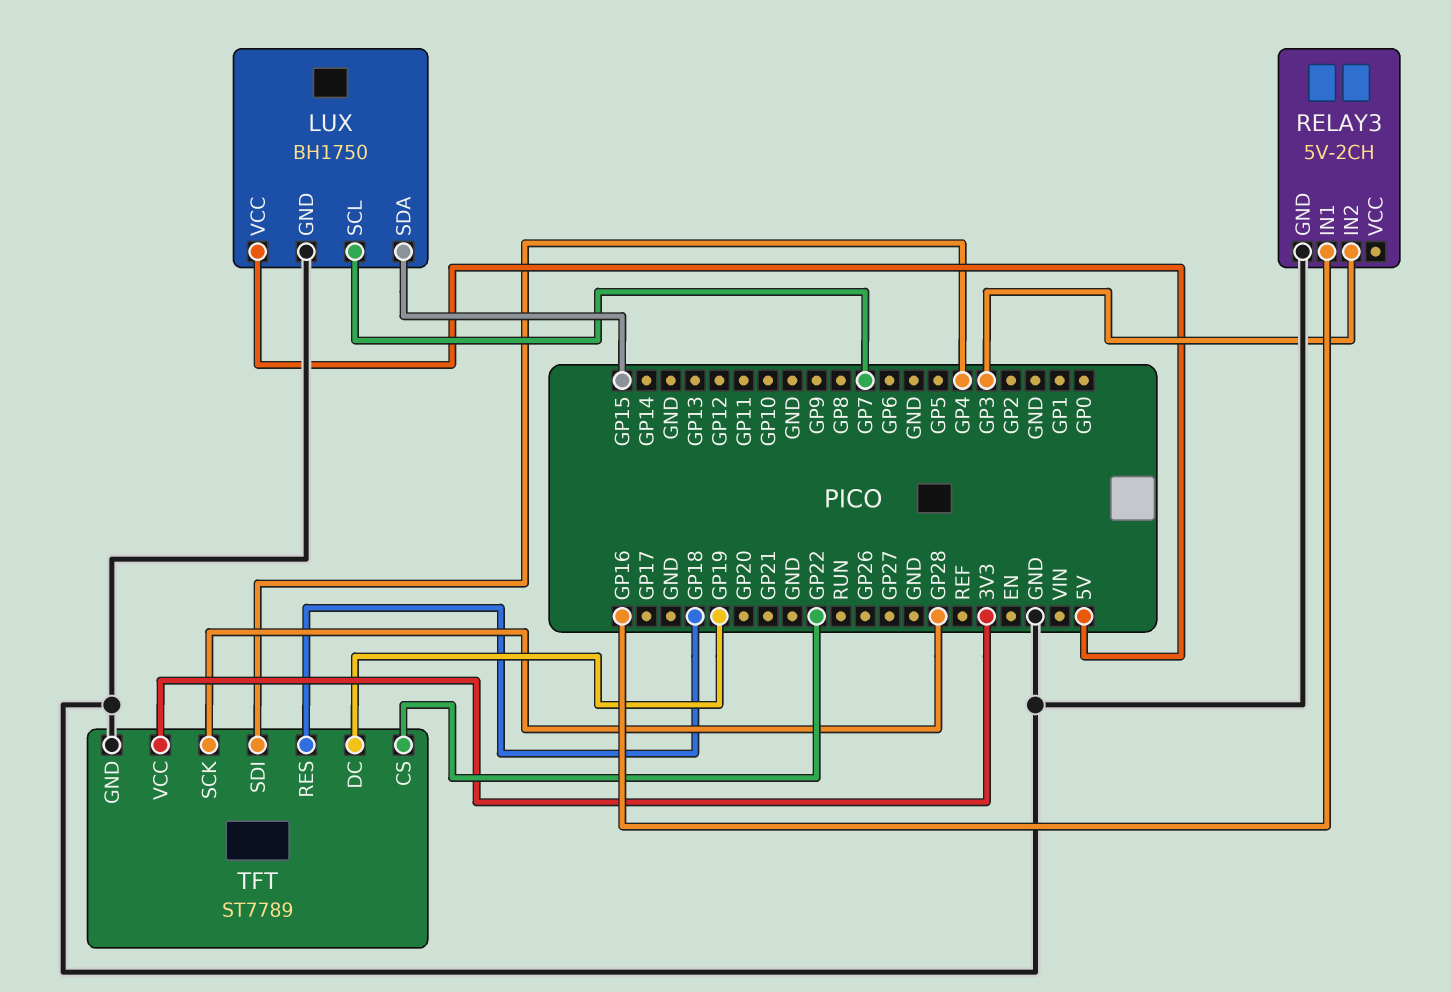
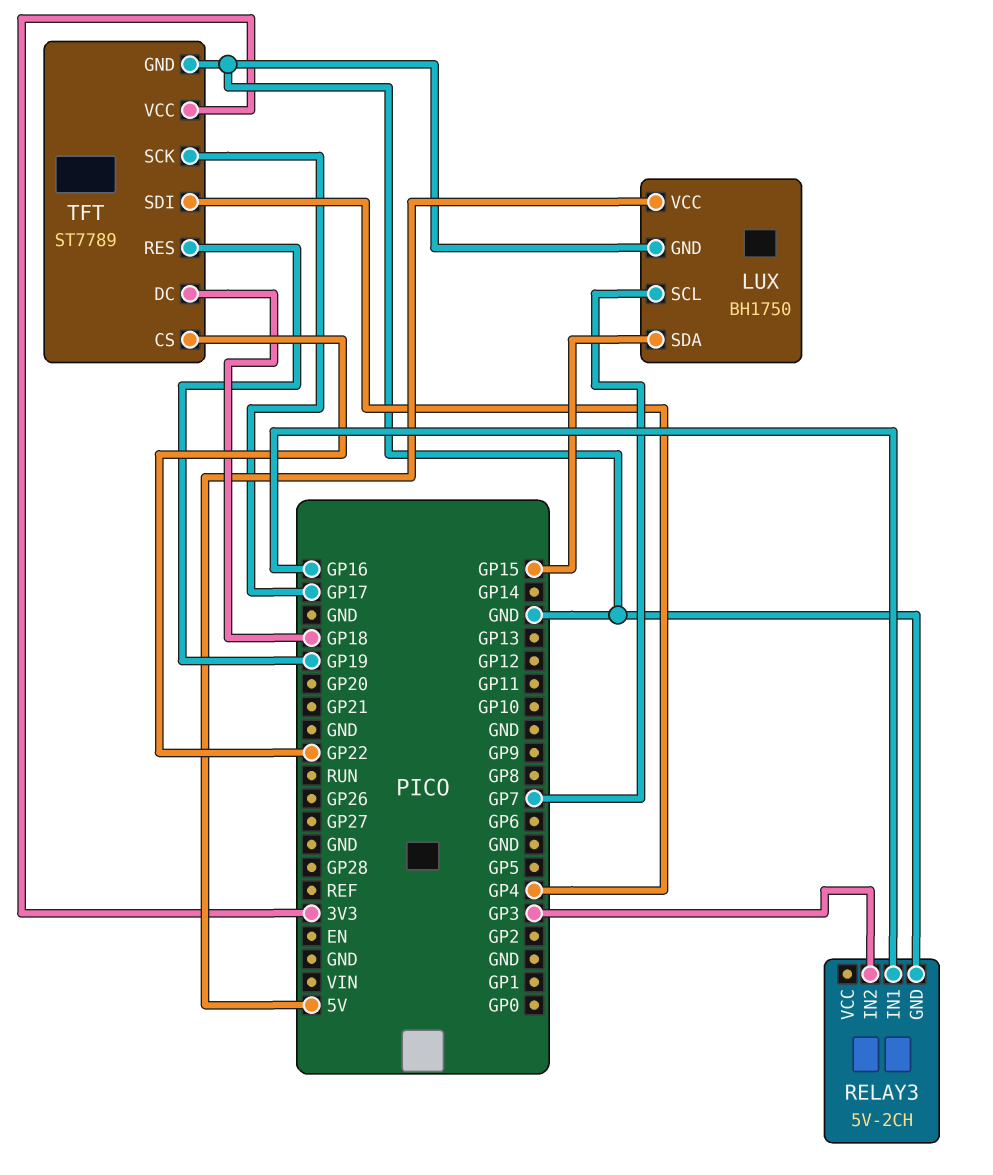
TFT pin DC: GP19 -> GP18
TFT pin RES: GP18 -> GP19
TFT pin SCK: GP28 -> GP17

